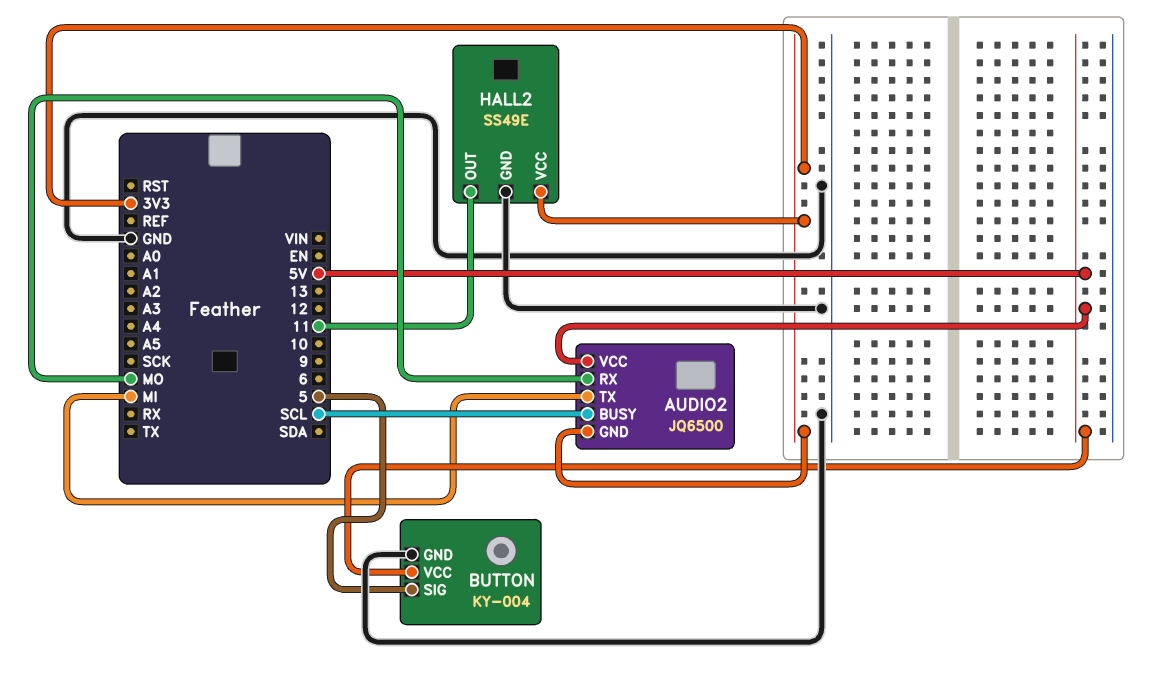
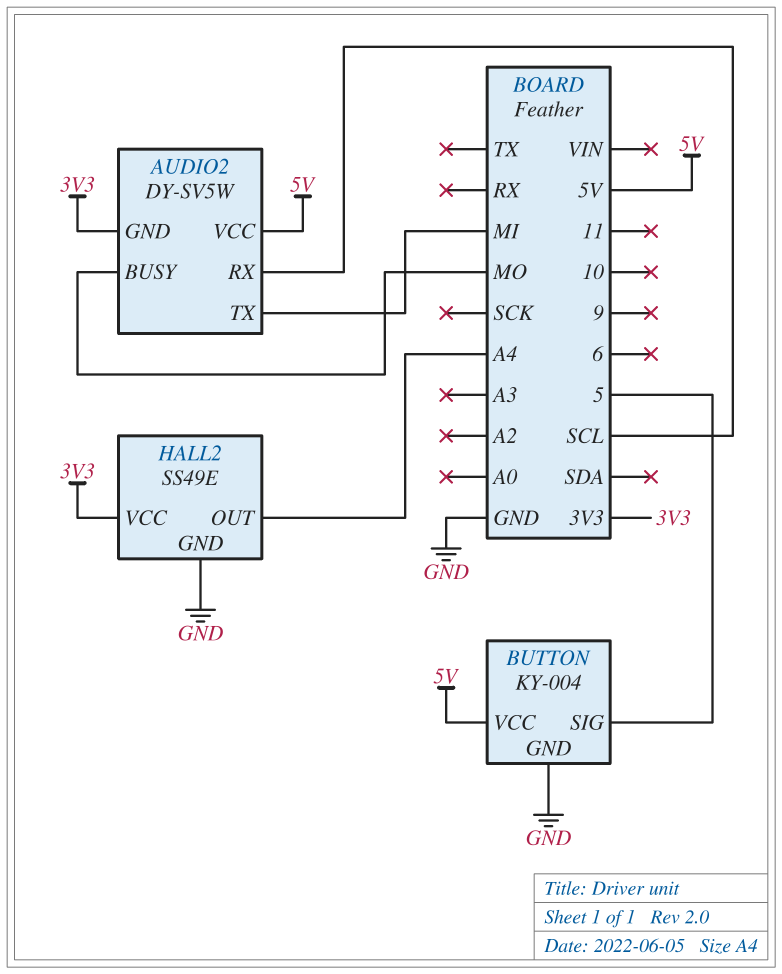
AUDIO2: JQ6500 -> DY-SV5W
AUDIO2 pin BUSY: SCL -> MO
AUDIO2 pin RX: MO -> SCL
HALL2 pin OUT: 11 -> A4

